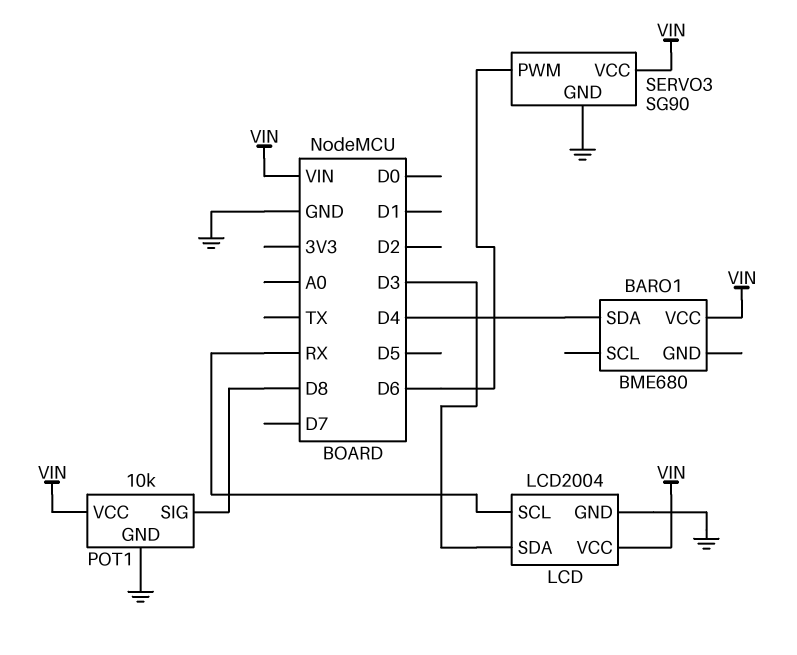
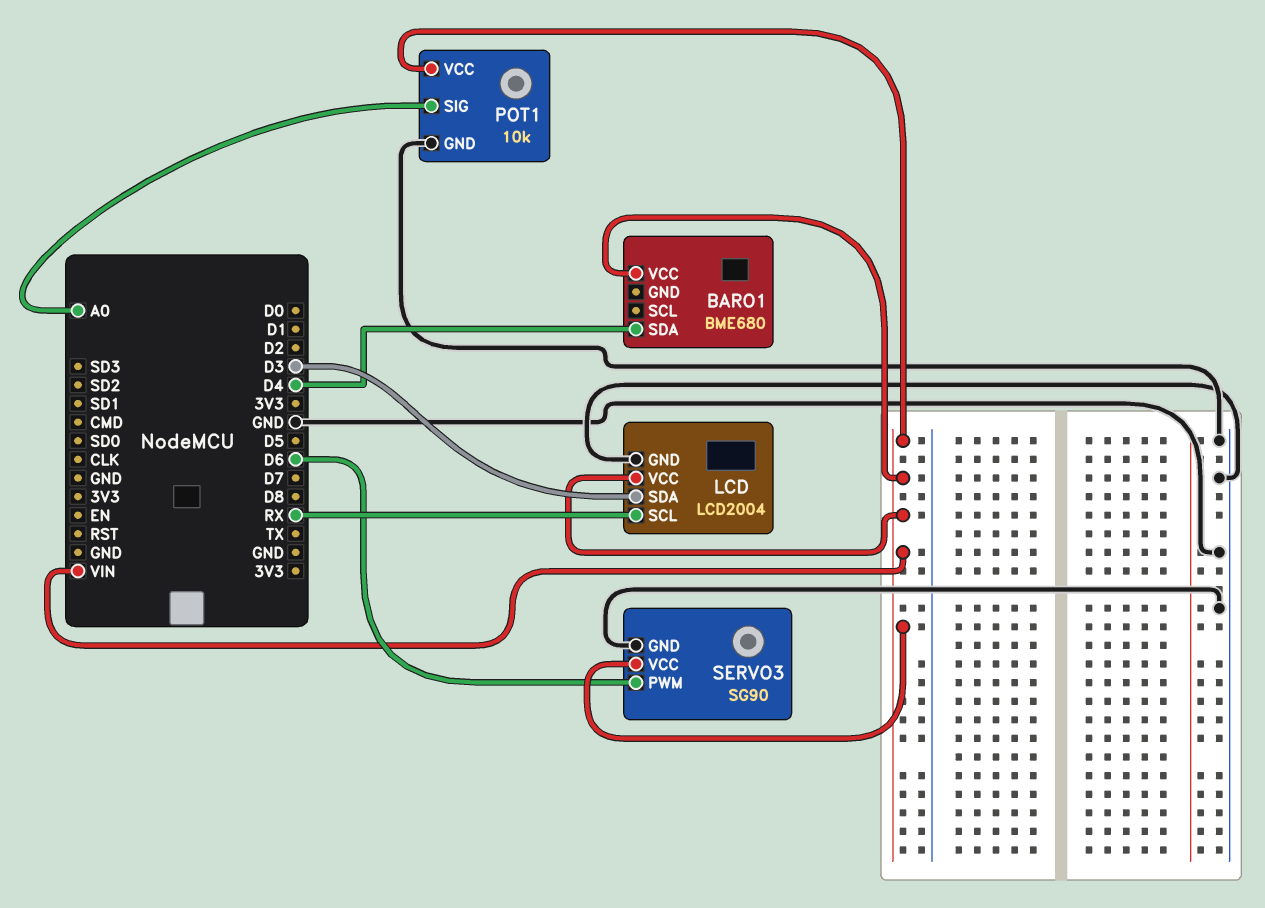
POT1 pin SIG: D8 -> A0

